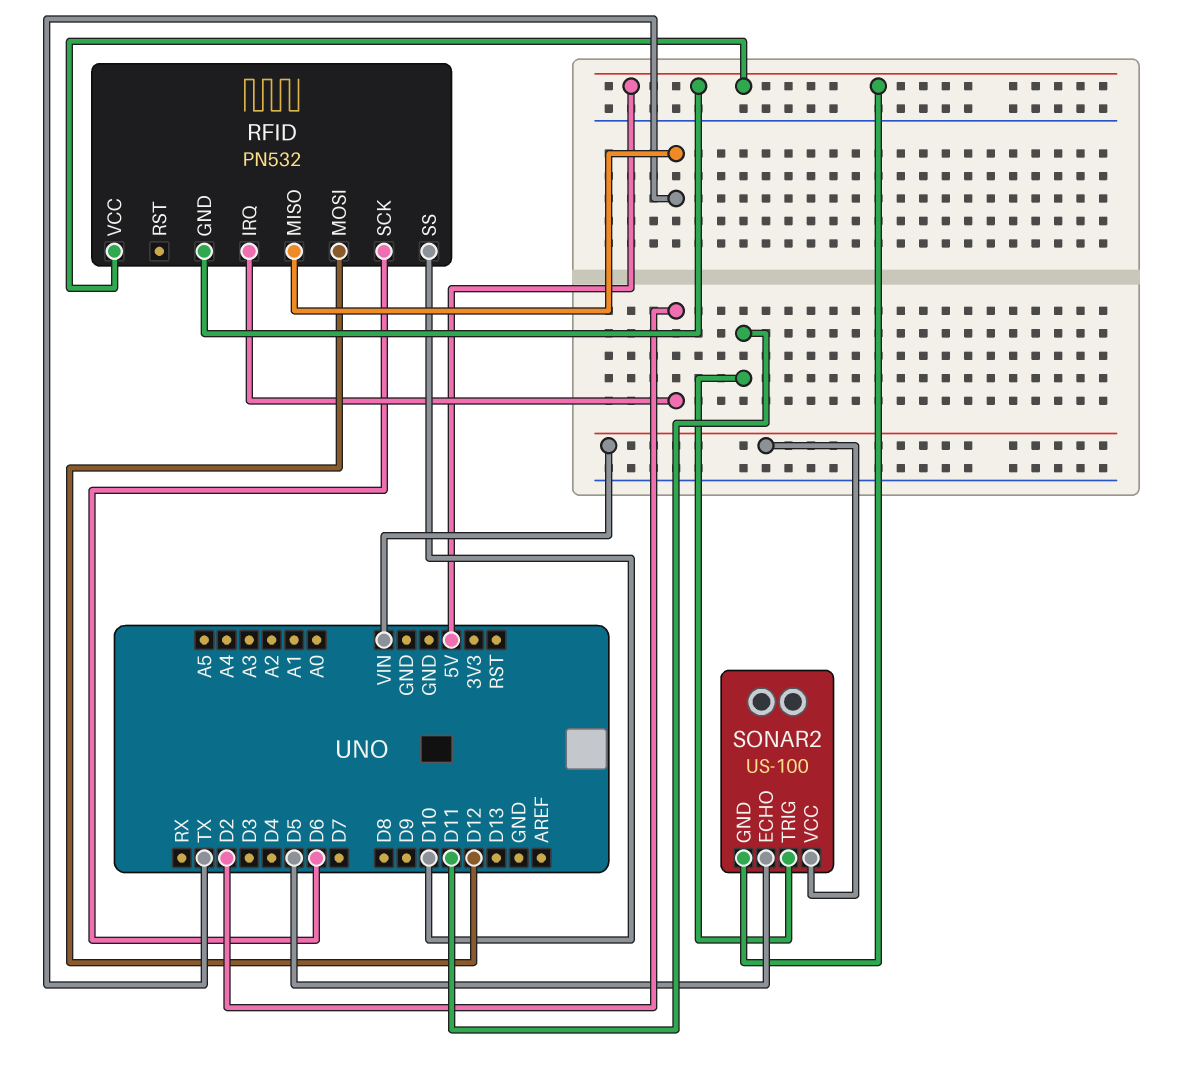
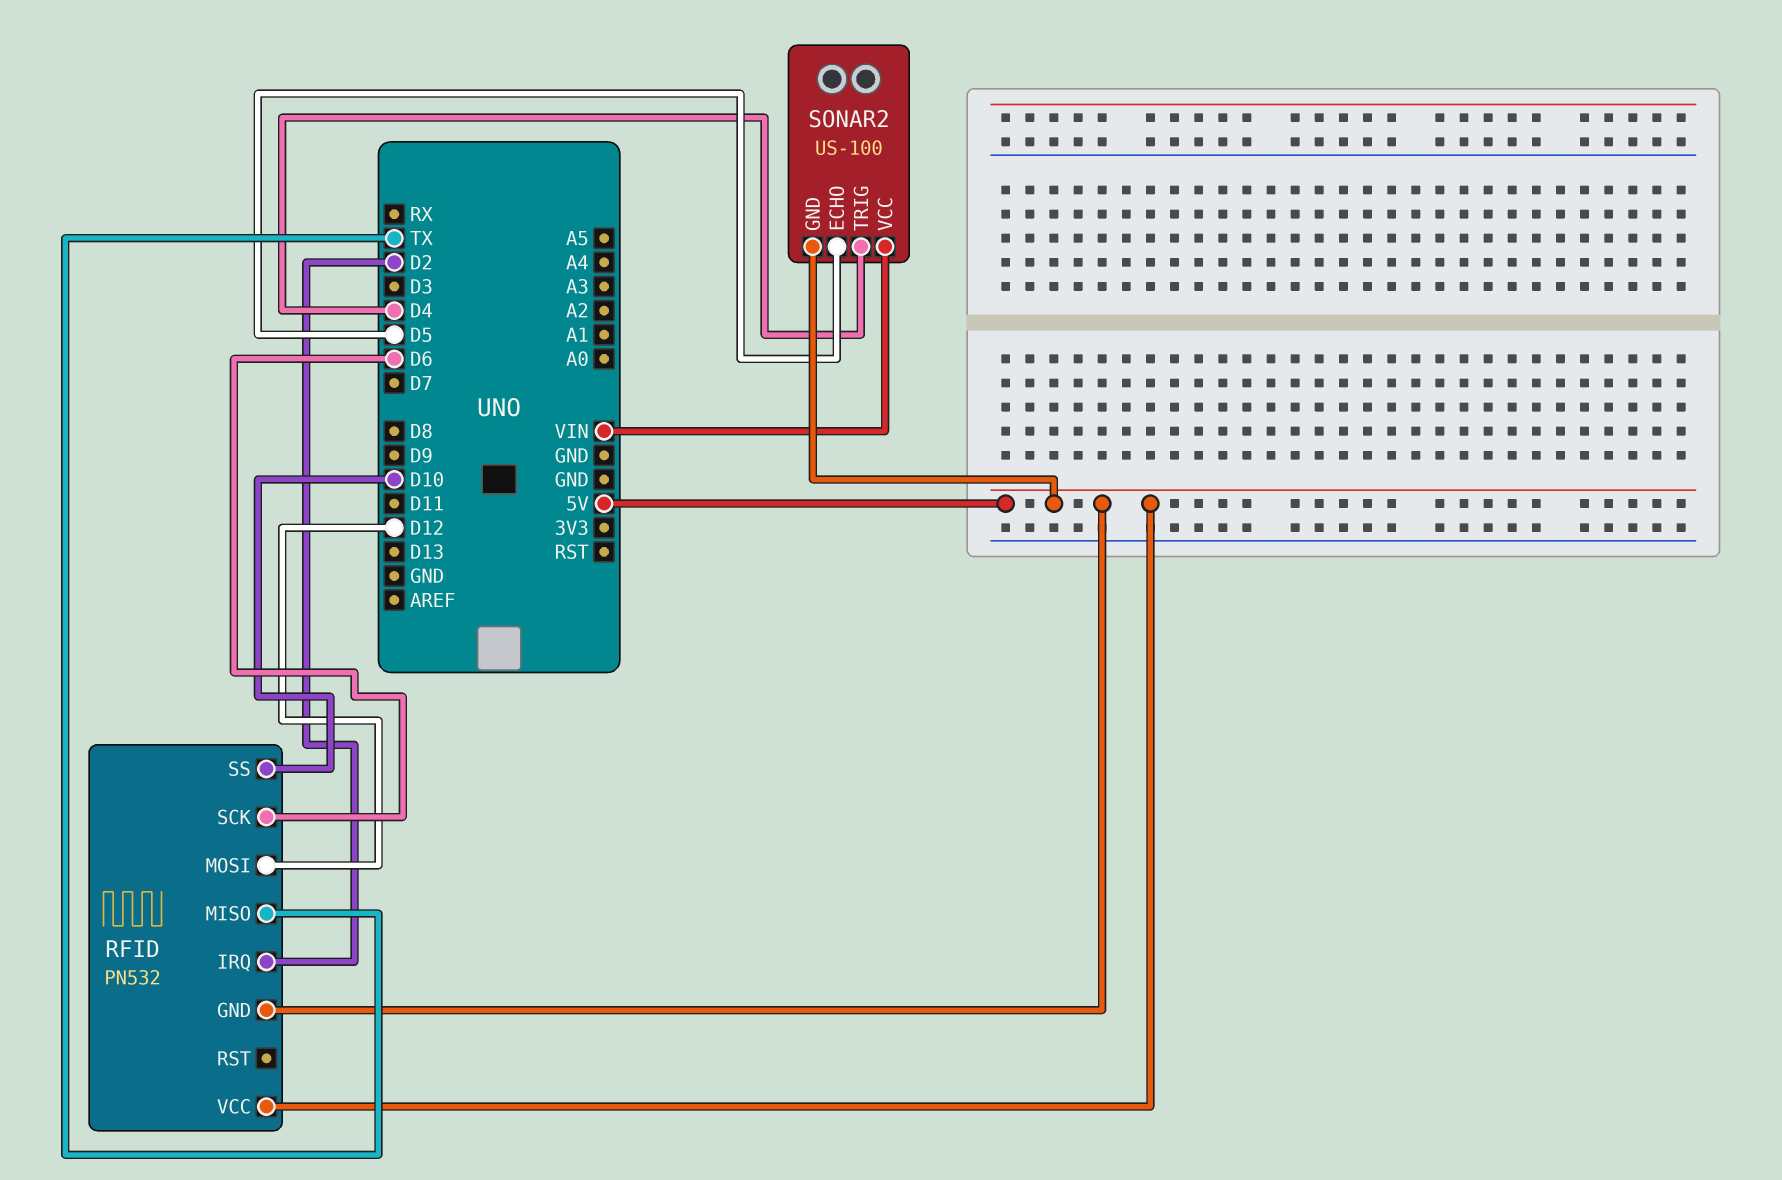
SONAR2 pin TRIG: D11 -> D4

